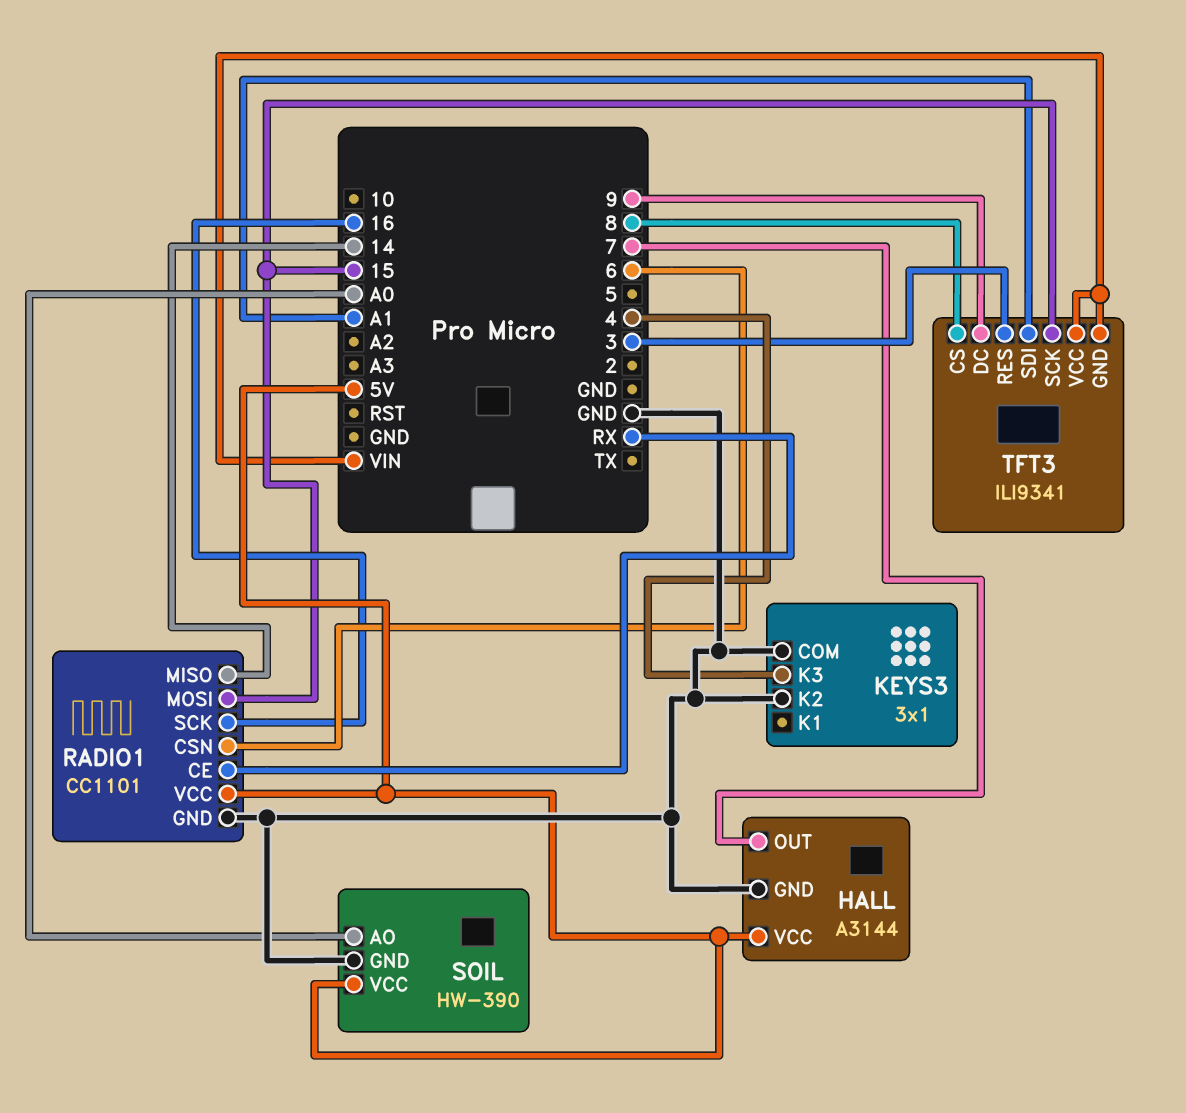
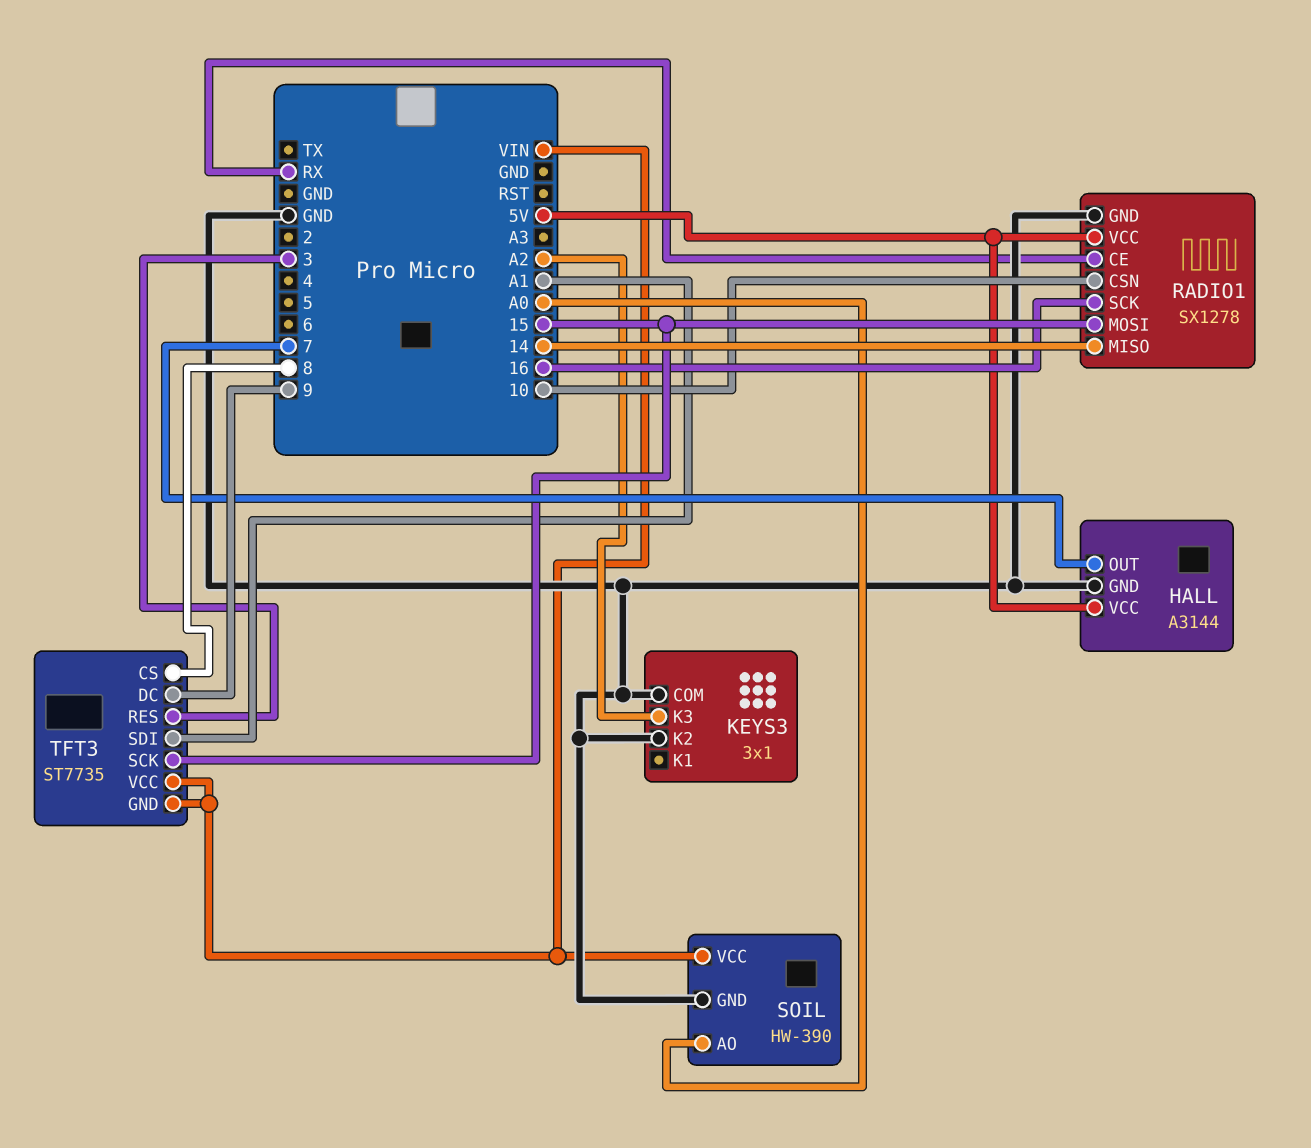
KEYS3 pin K3: 4 -> A2
RADIO1: CC1101 -> SX1278
RADIO1 pin CSN: 6 -> 10
SOIL pin VCC: 5V -> VIN
TFT3: ILI9341 -> ST7735

